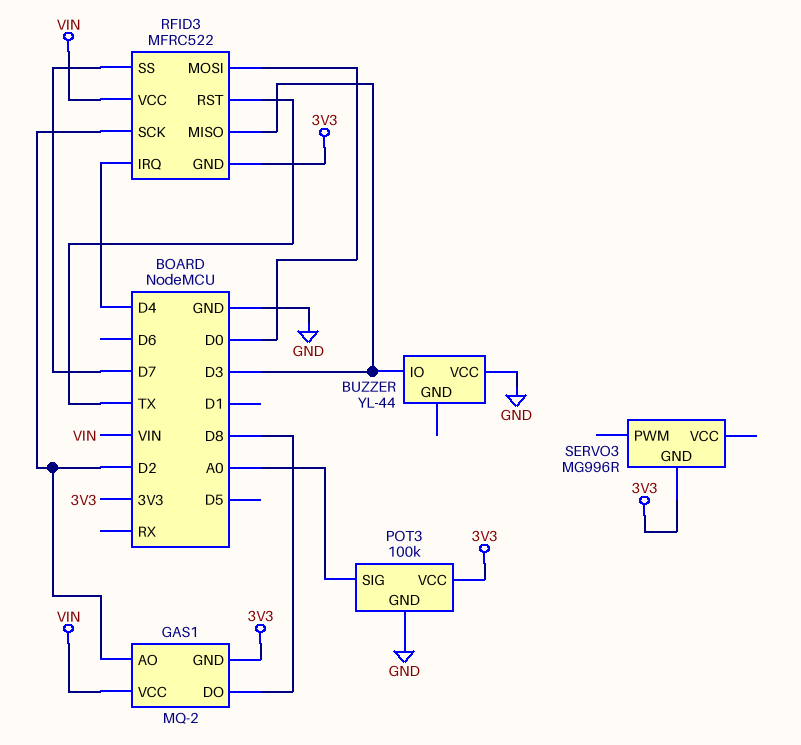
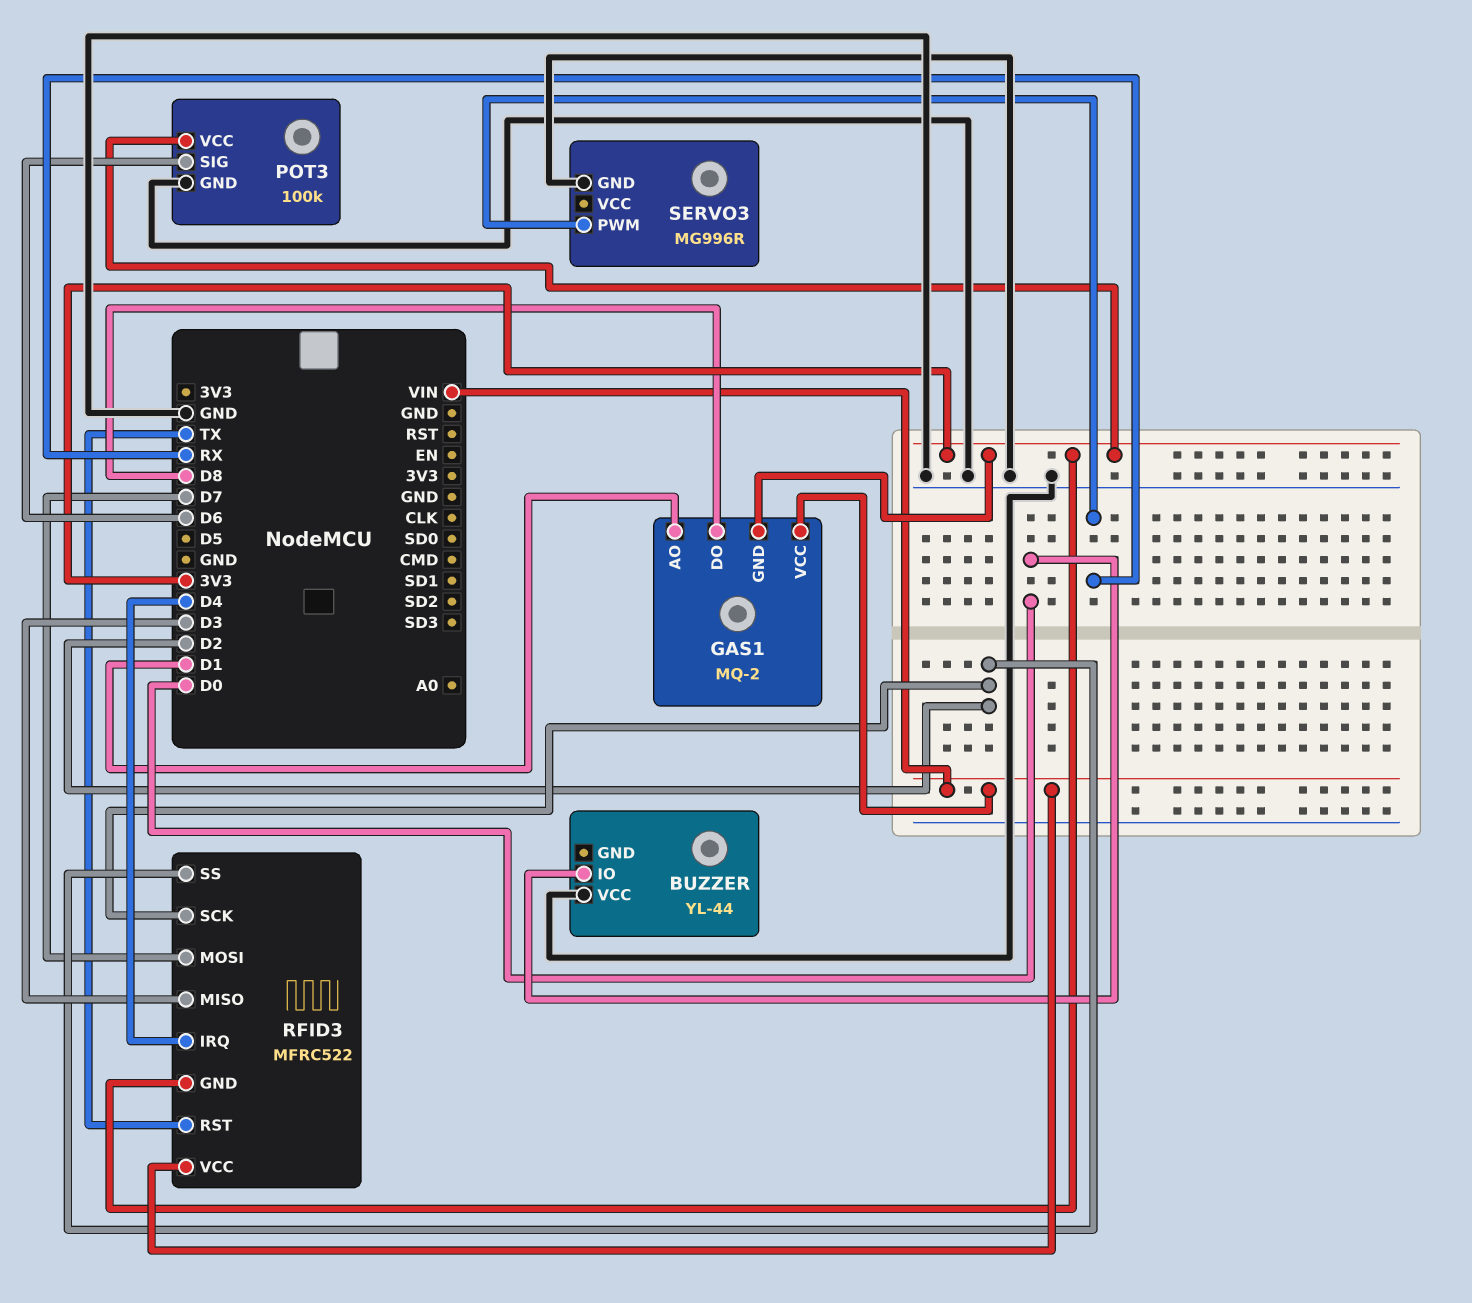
BUZZER pin IO: D3 -> D0
GAS1 pin AO: D2 -> D1
POT3 pin SIG: A0 -> D6
RFID3 pin MOSI: D0 -> D7
RFID3 pin SS: D7 -> D2
SERVO3 pin GND: 3V3 -> GND
SERVO3 pin PWM: none -> RX

